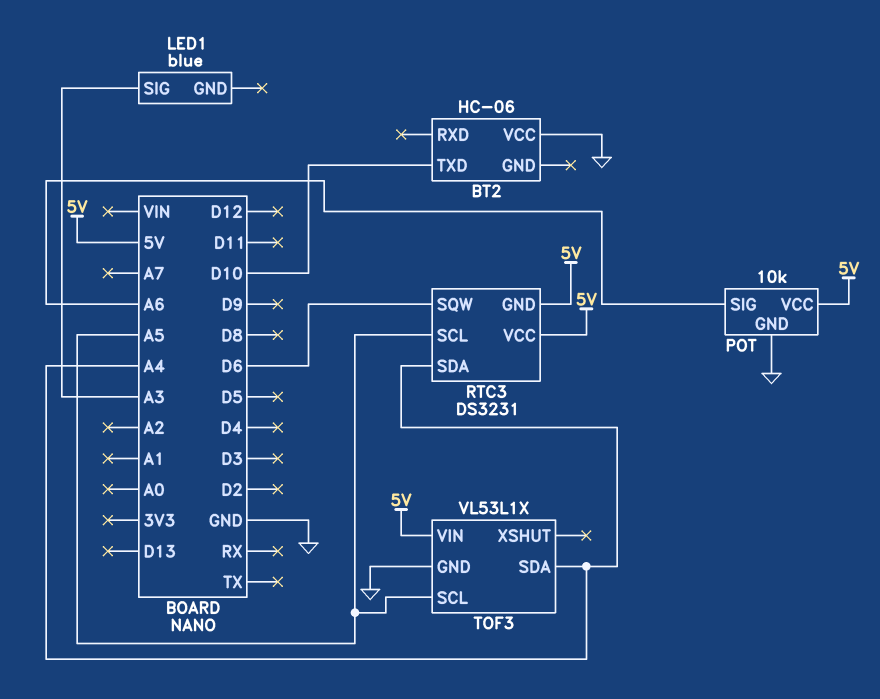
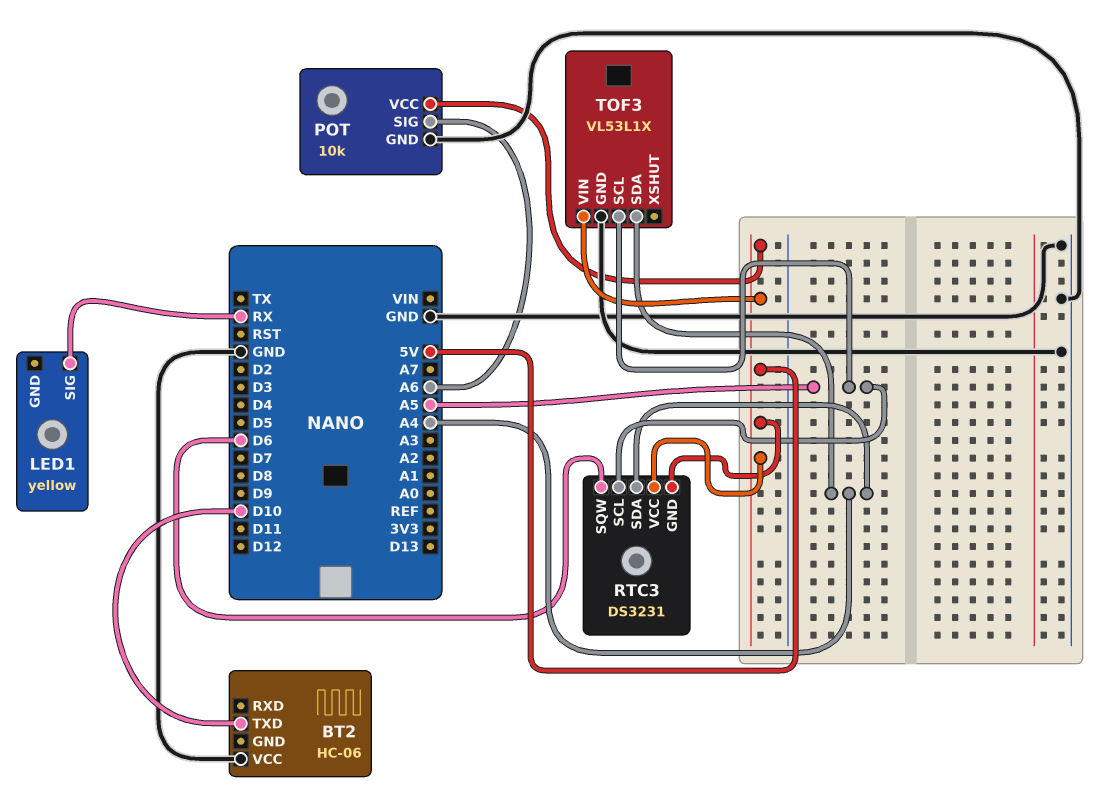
LED1: blue -> yellow
LED1 pin SIG: A3 -> RX

